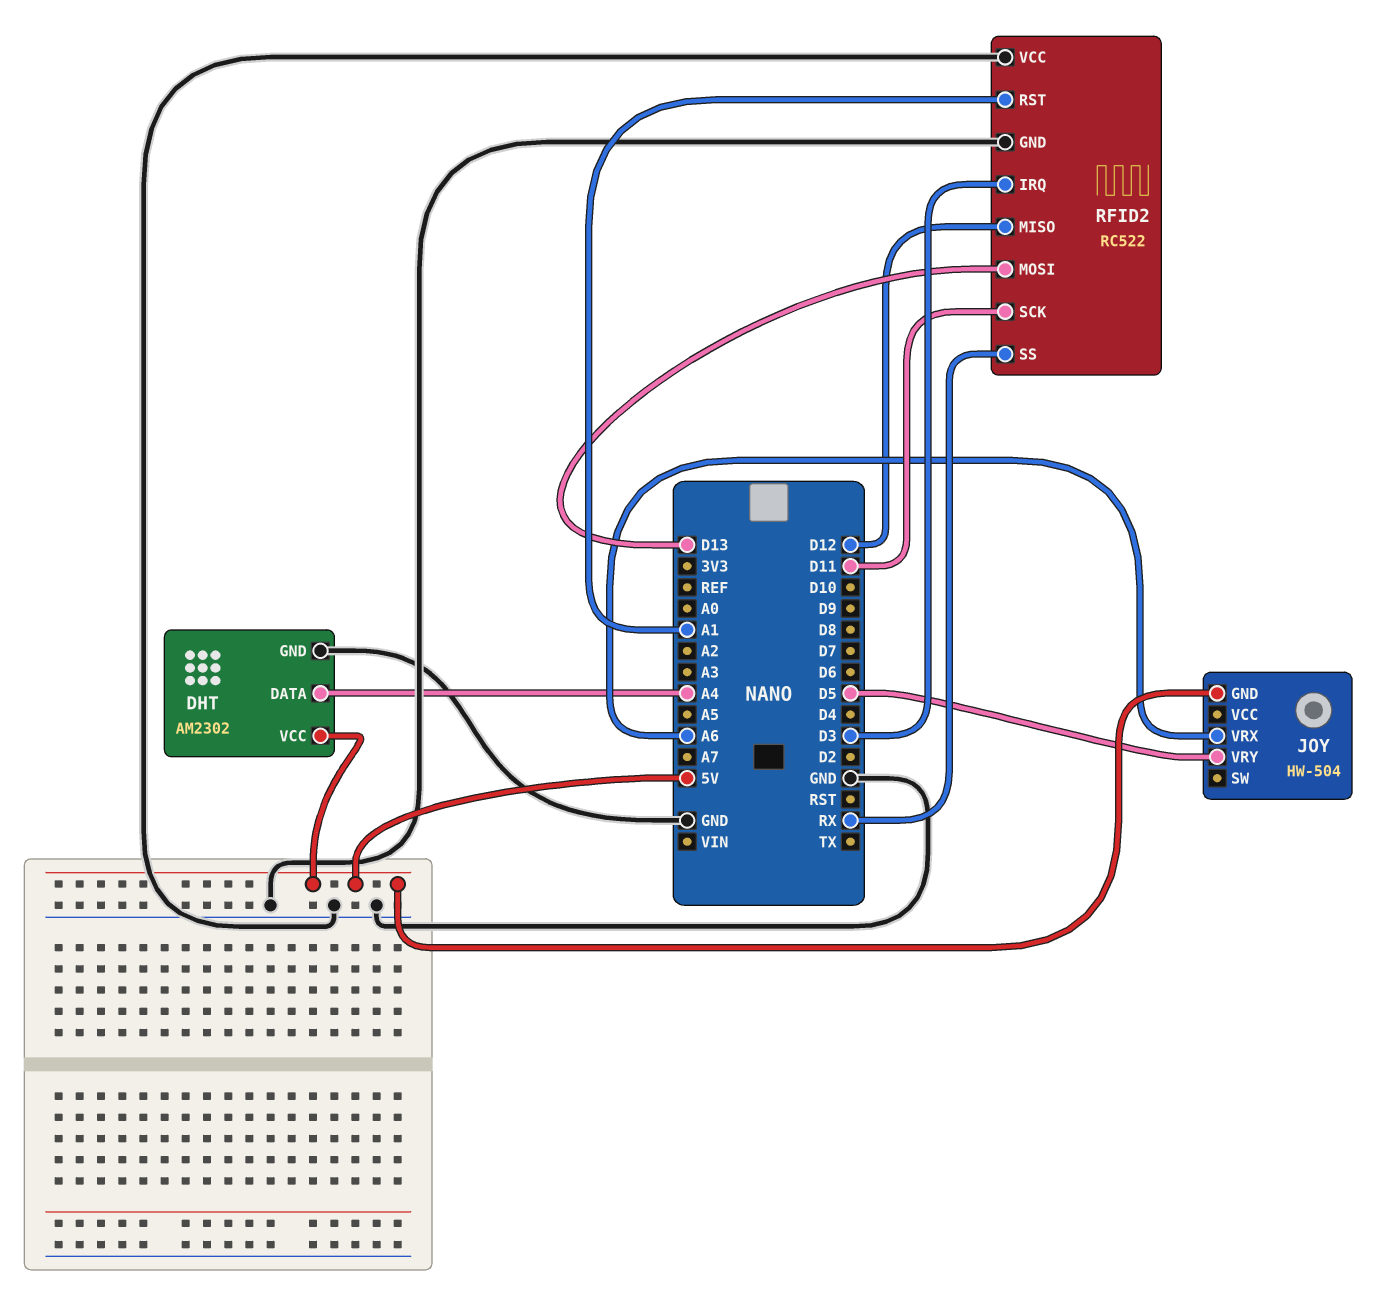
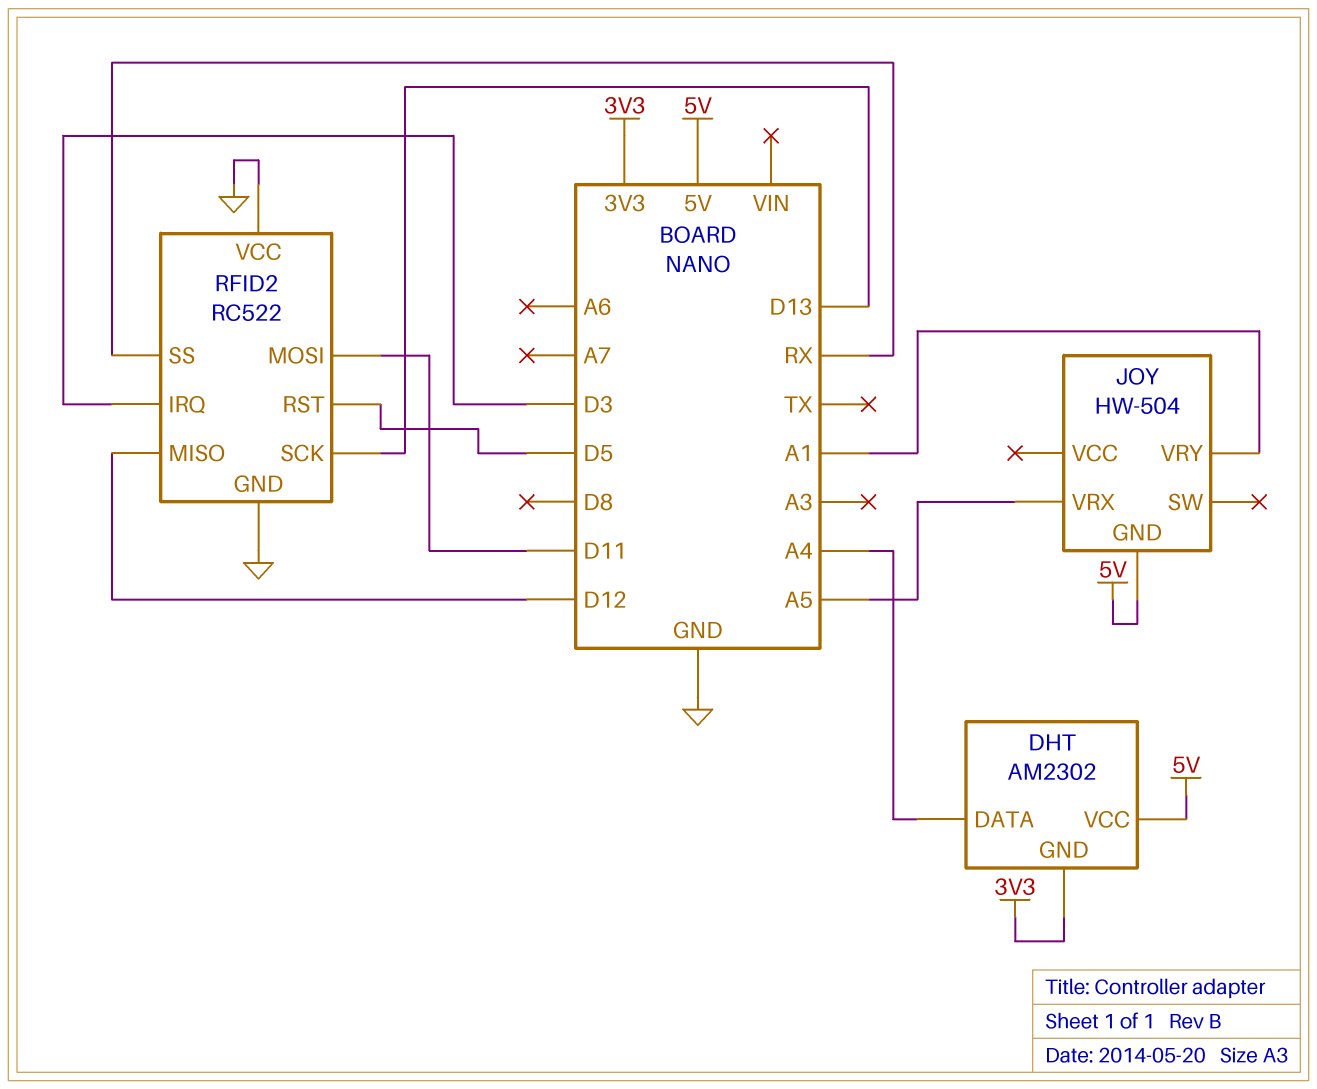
DHT pin GND: GND -> 3V3
JOY pin VRX: A6 -> A5
JOY pin VRY: D5 -> A1
RFID2 pin MOSI: D13 -> D11
RFID2 pin RST: A1 -> D5
RFID2 pin SCK: D11 -> D13

